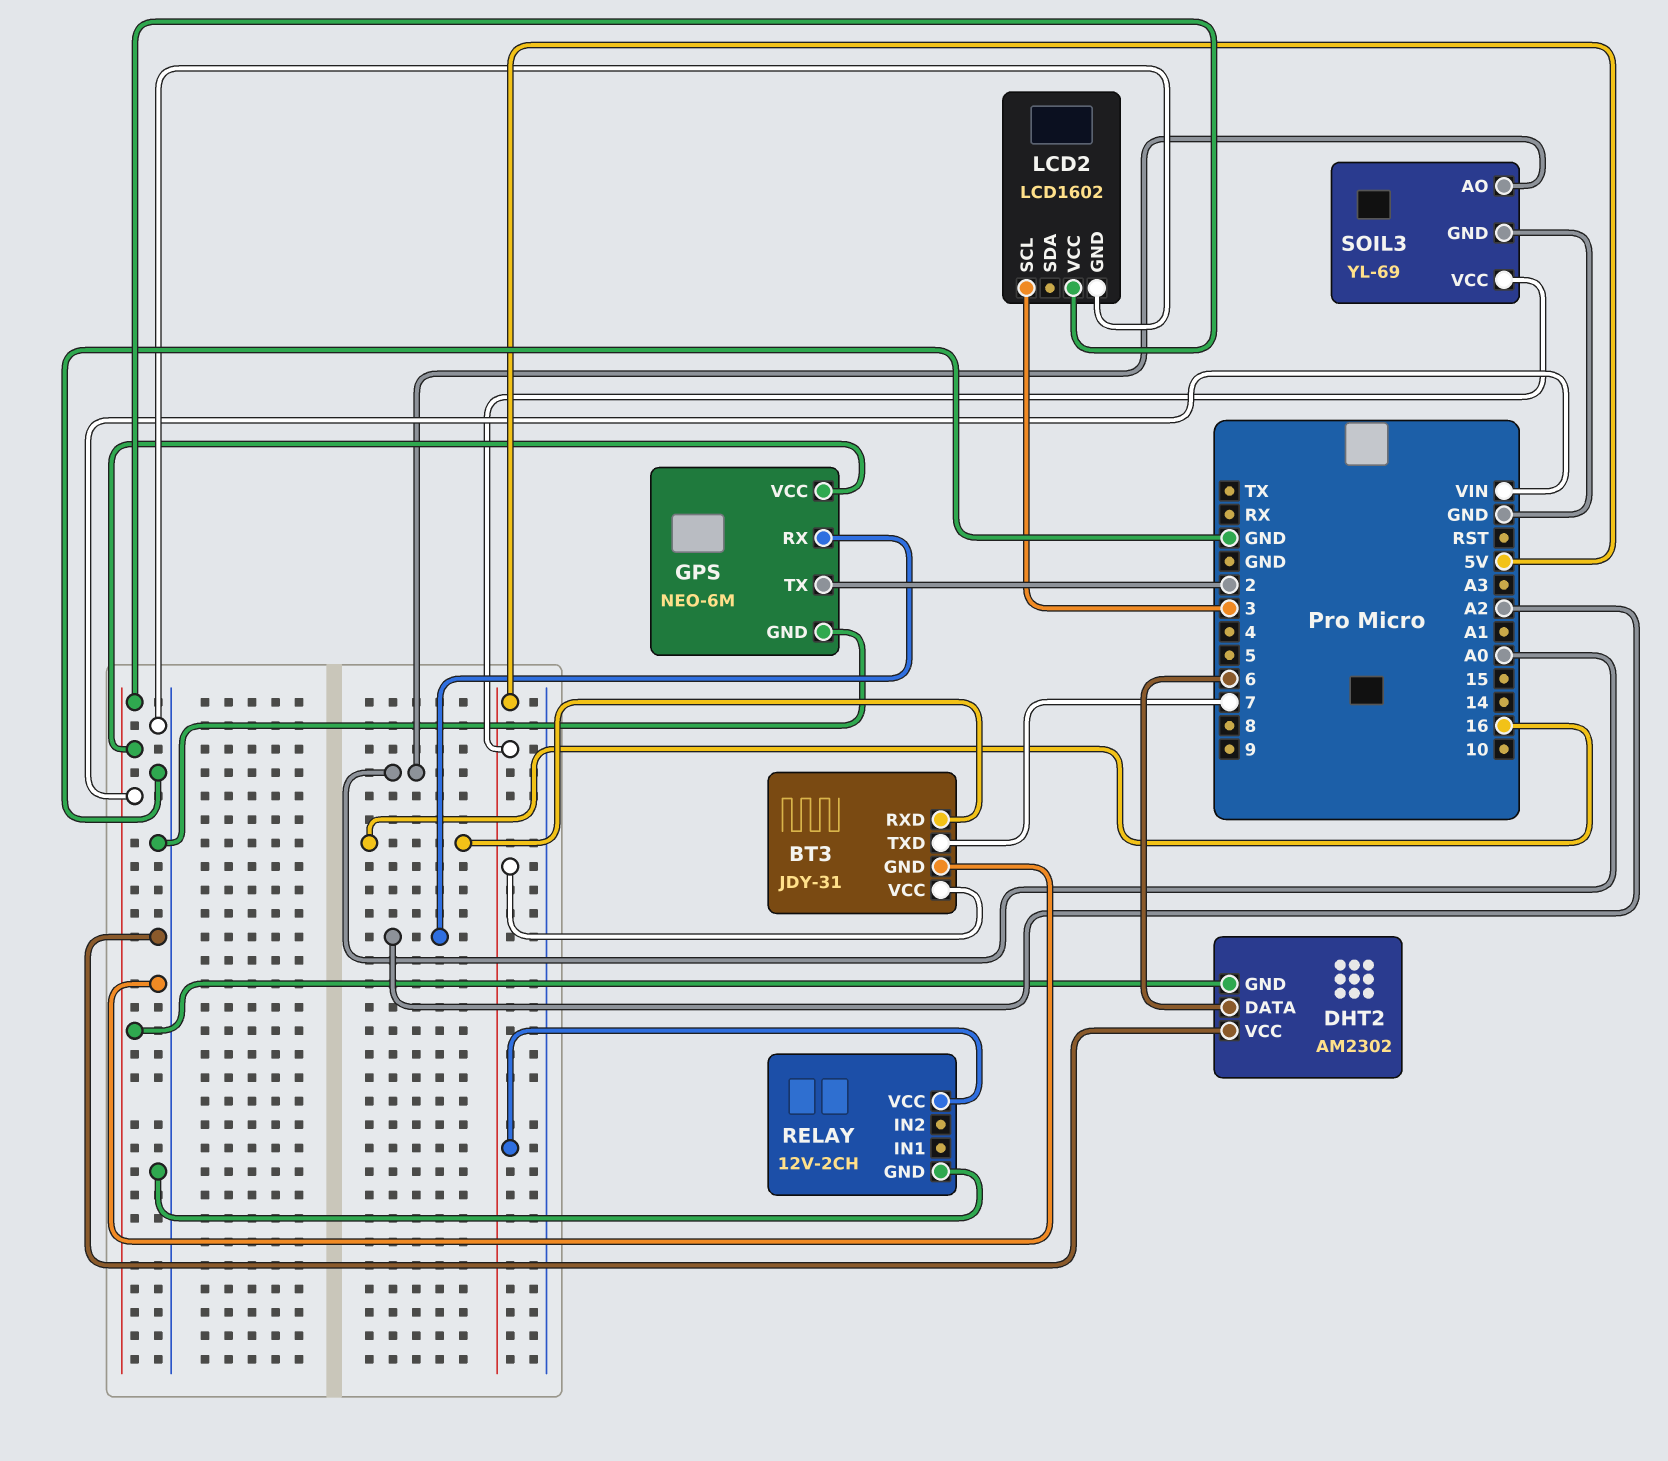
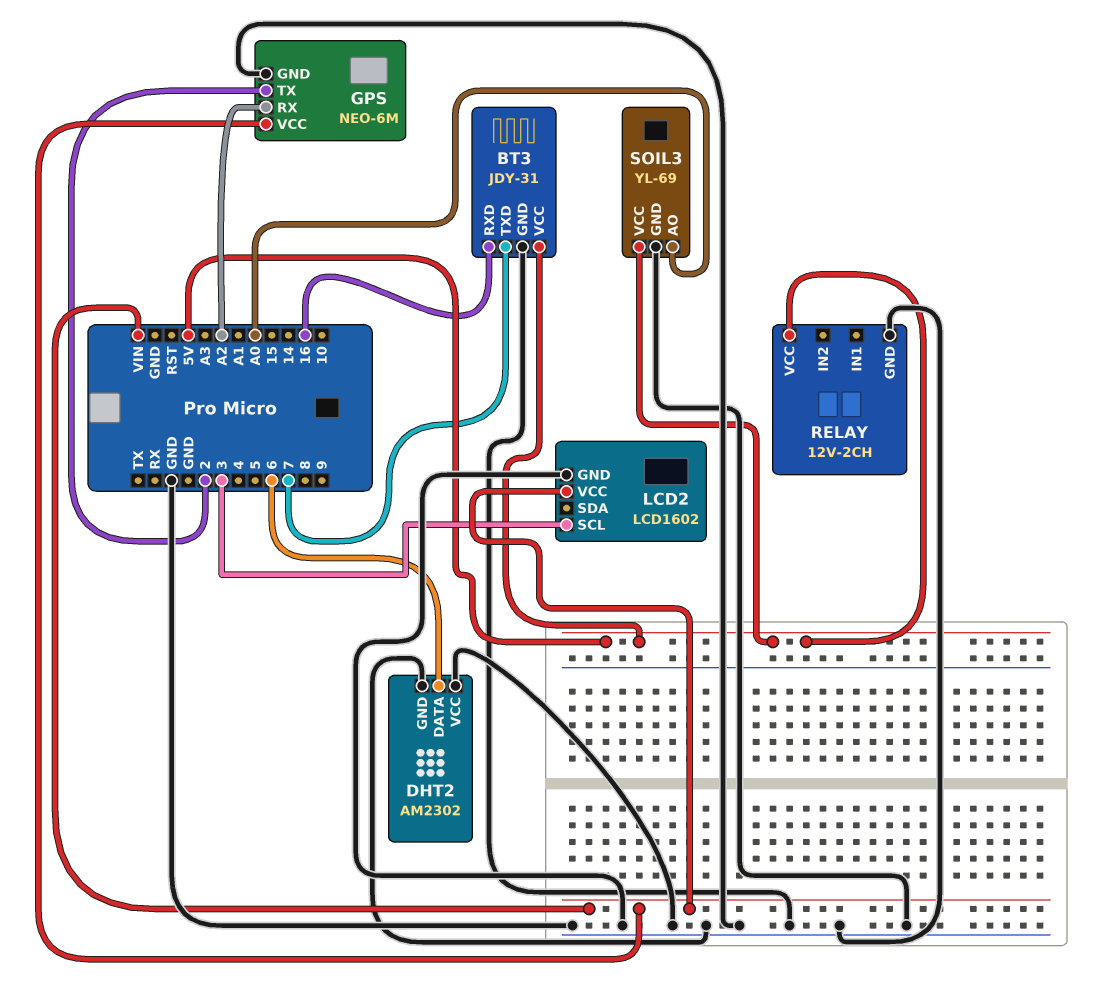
DHT2 pin GND: VIN -> GND

